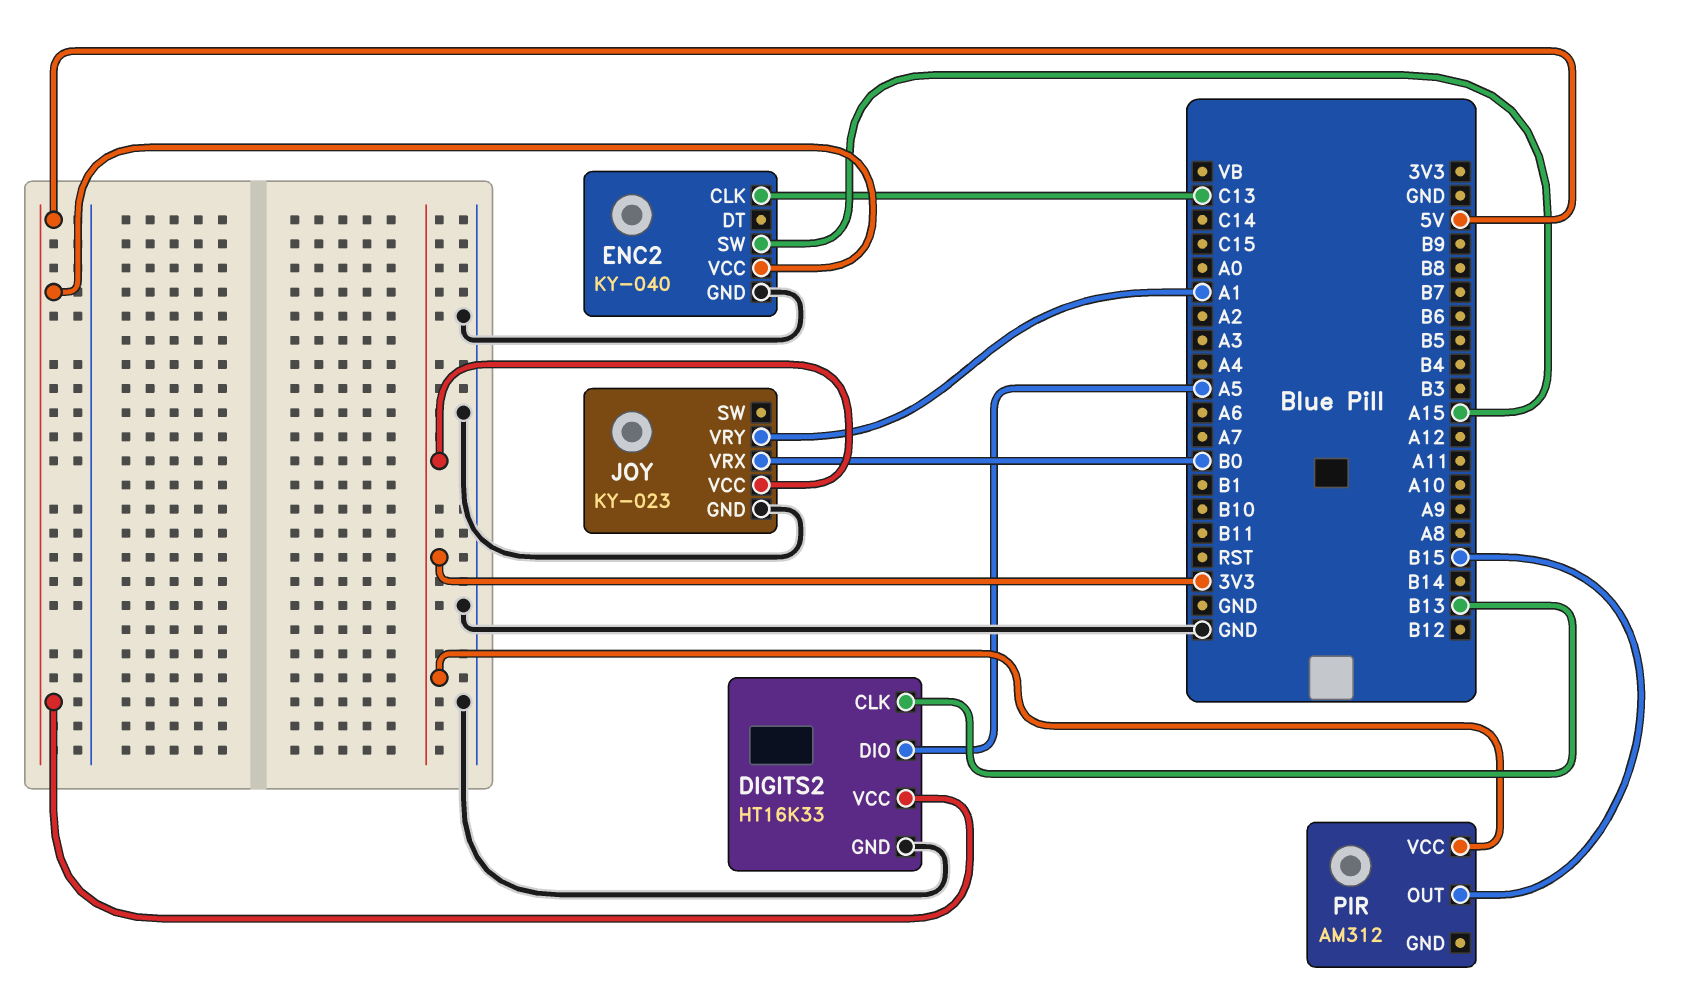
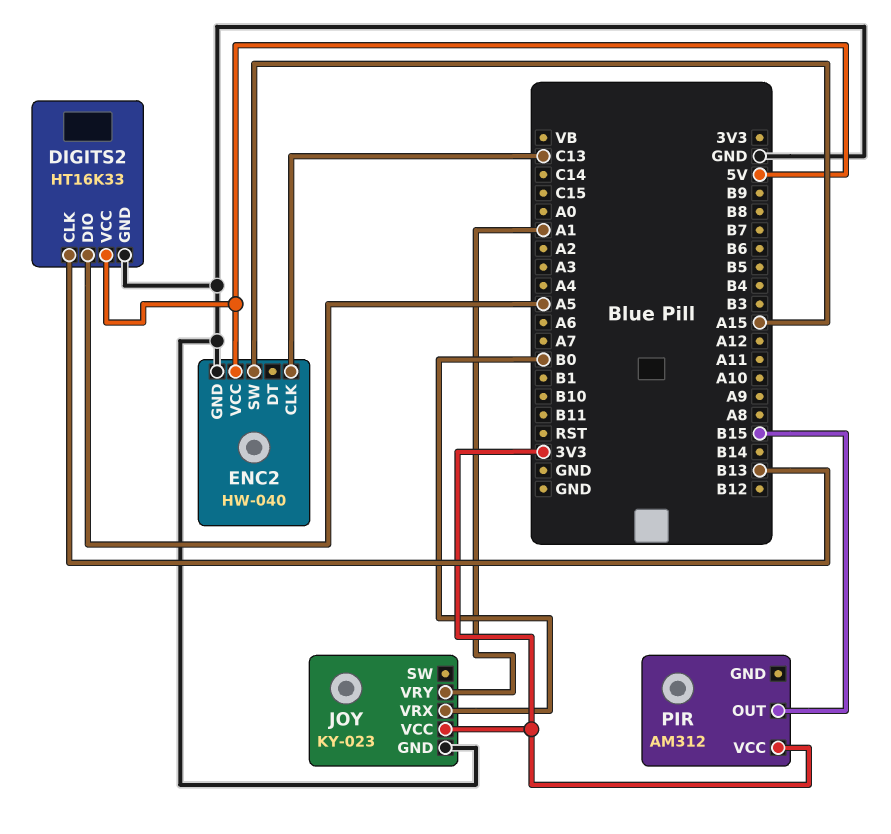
ENC2: KY-040 -> HW-040

